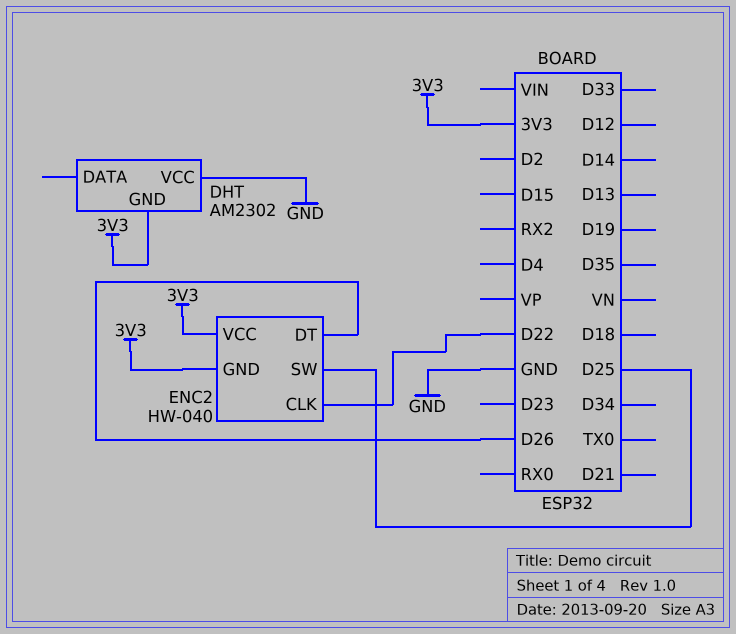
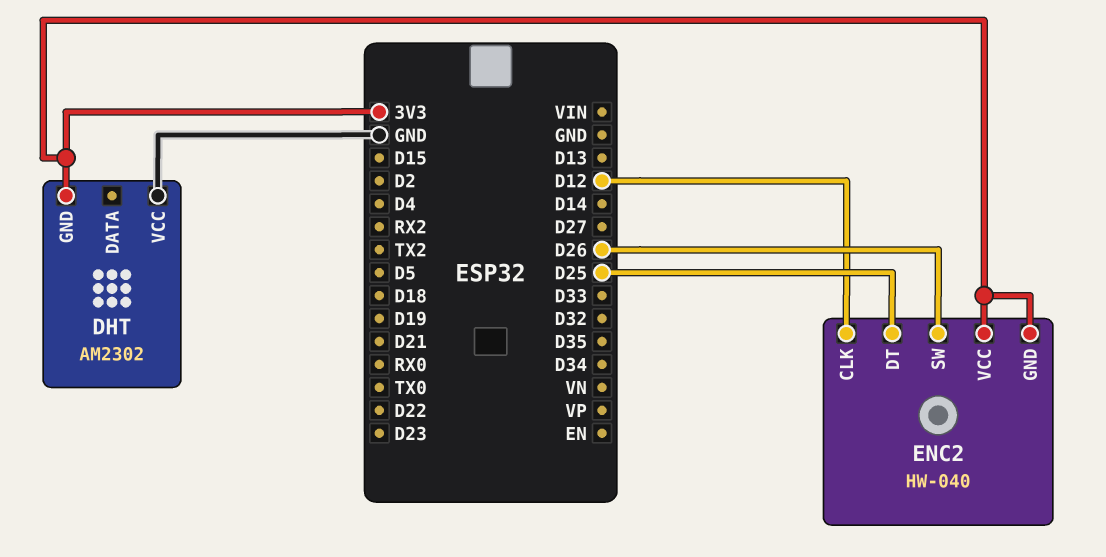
ENC2 pin CLK: D22 -> D12
ENC2 pin DT: D26 -> D25
ENC2 pin SW: D25 -> D26

